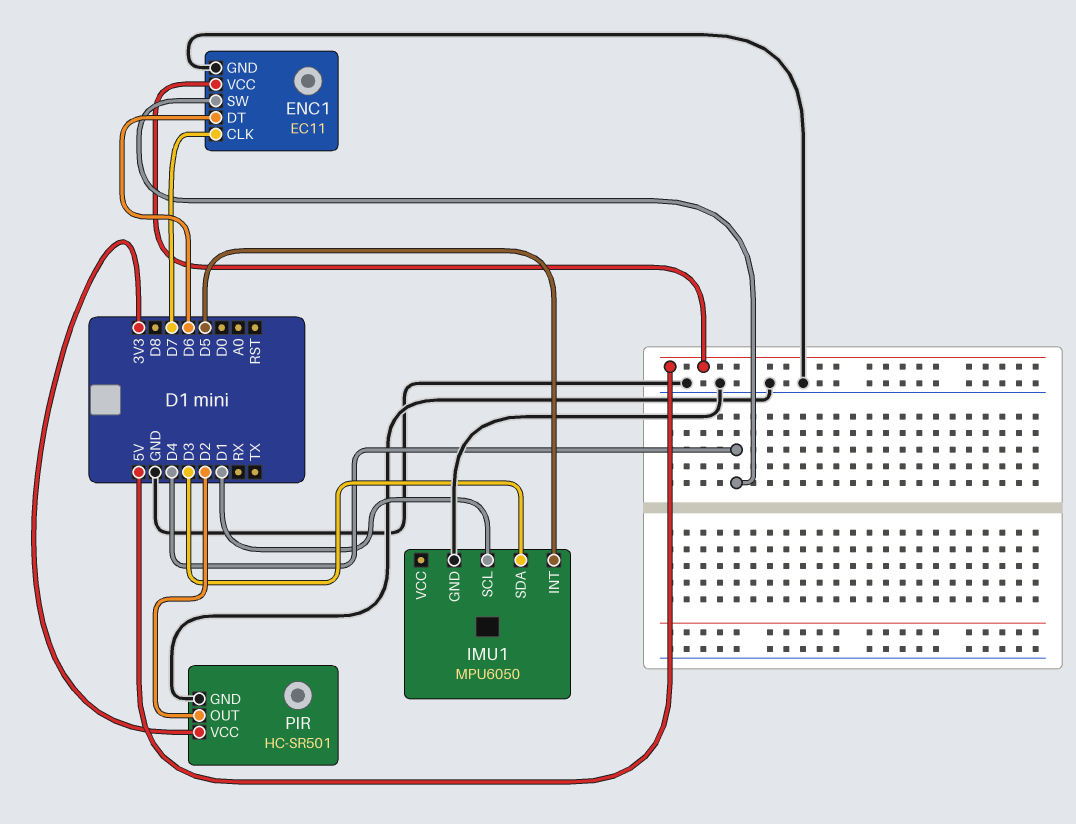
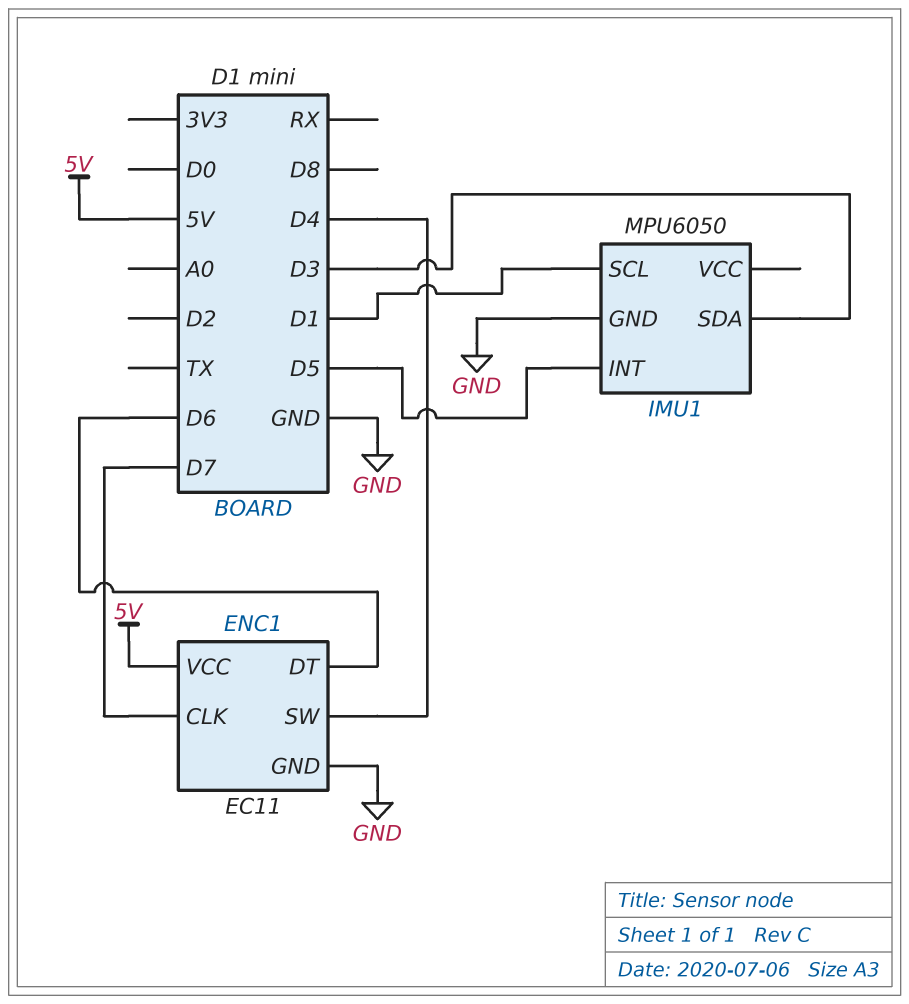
PIR: HC-SR501 -> none
PIR pin GND: GND -> none
PIR pin OUT: D2 -> none
PIR pin VCC: 3V3 -> none

